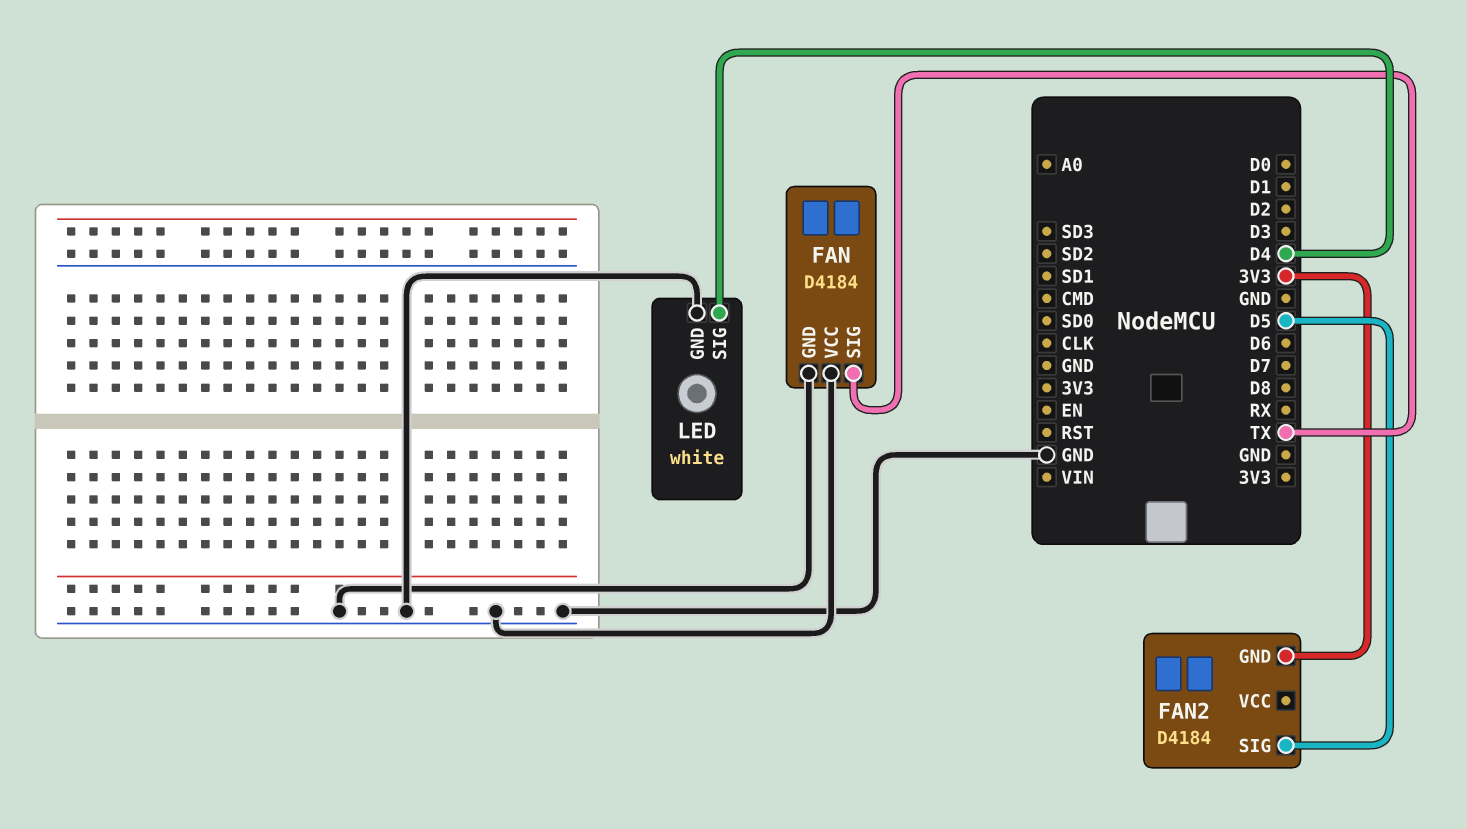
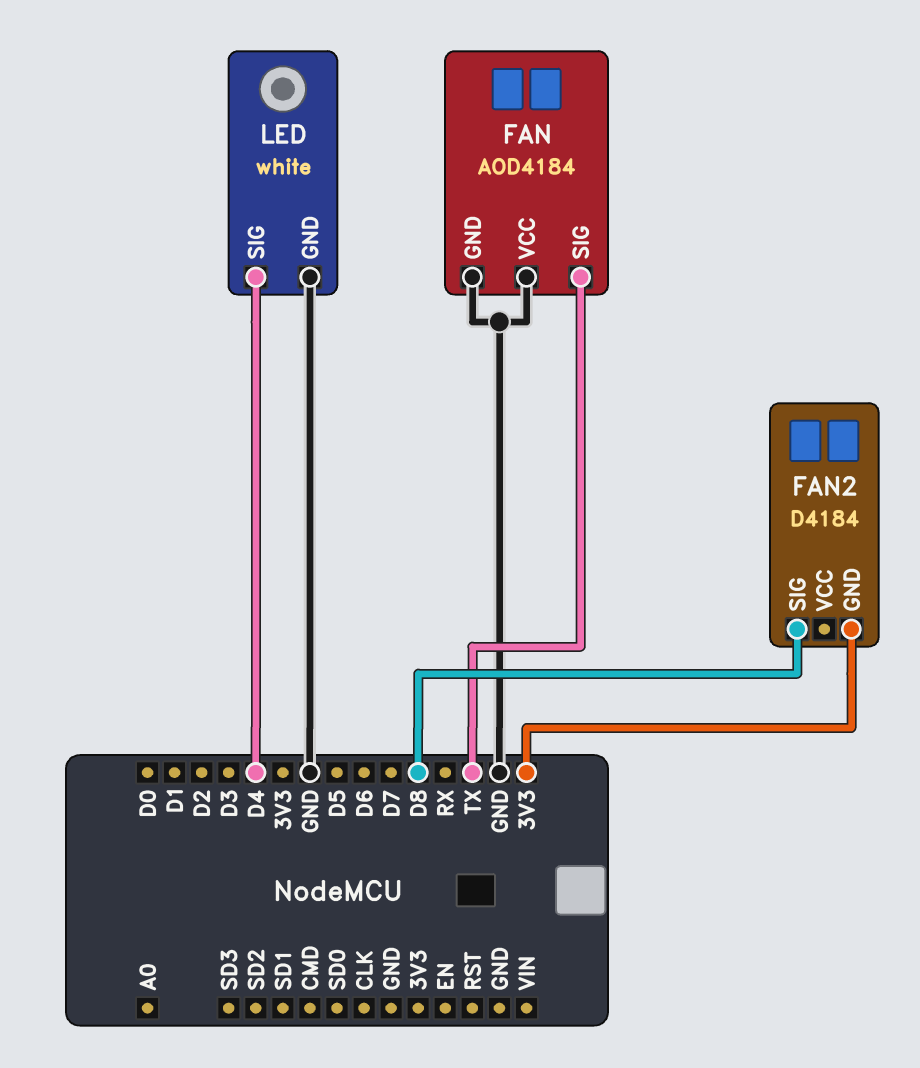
FAN: D4184 -> AOD4184
FAN2 pin SIG: D5 -> D8

